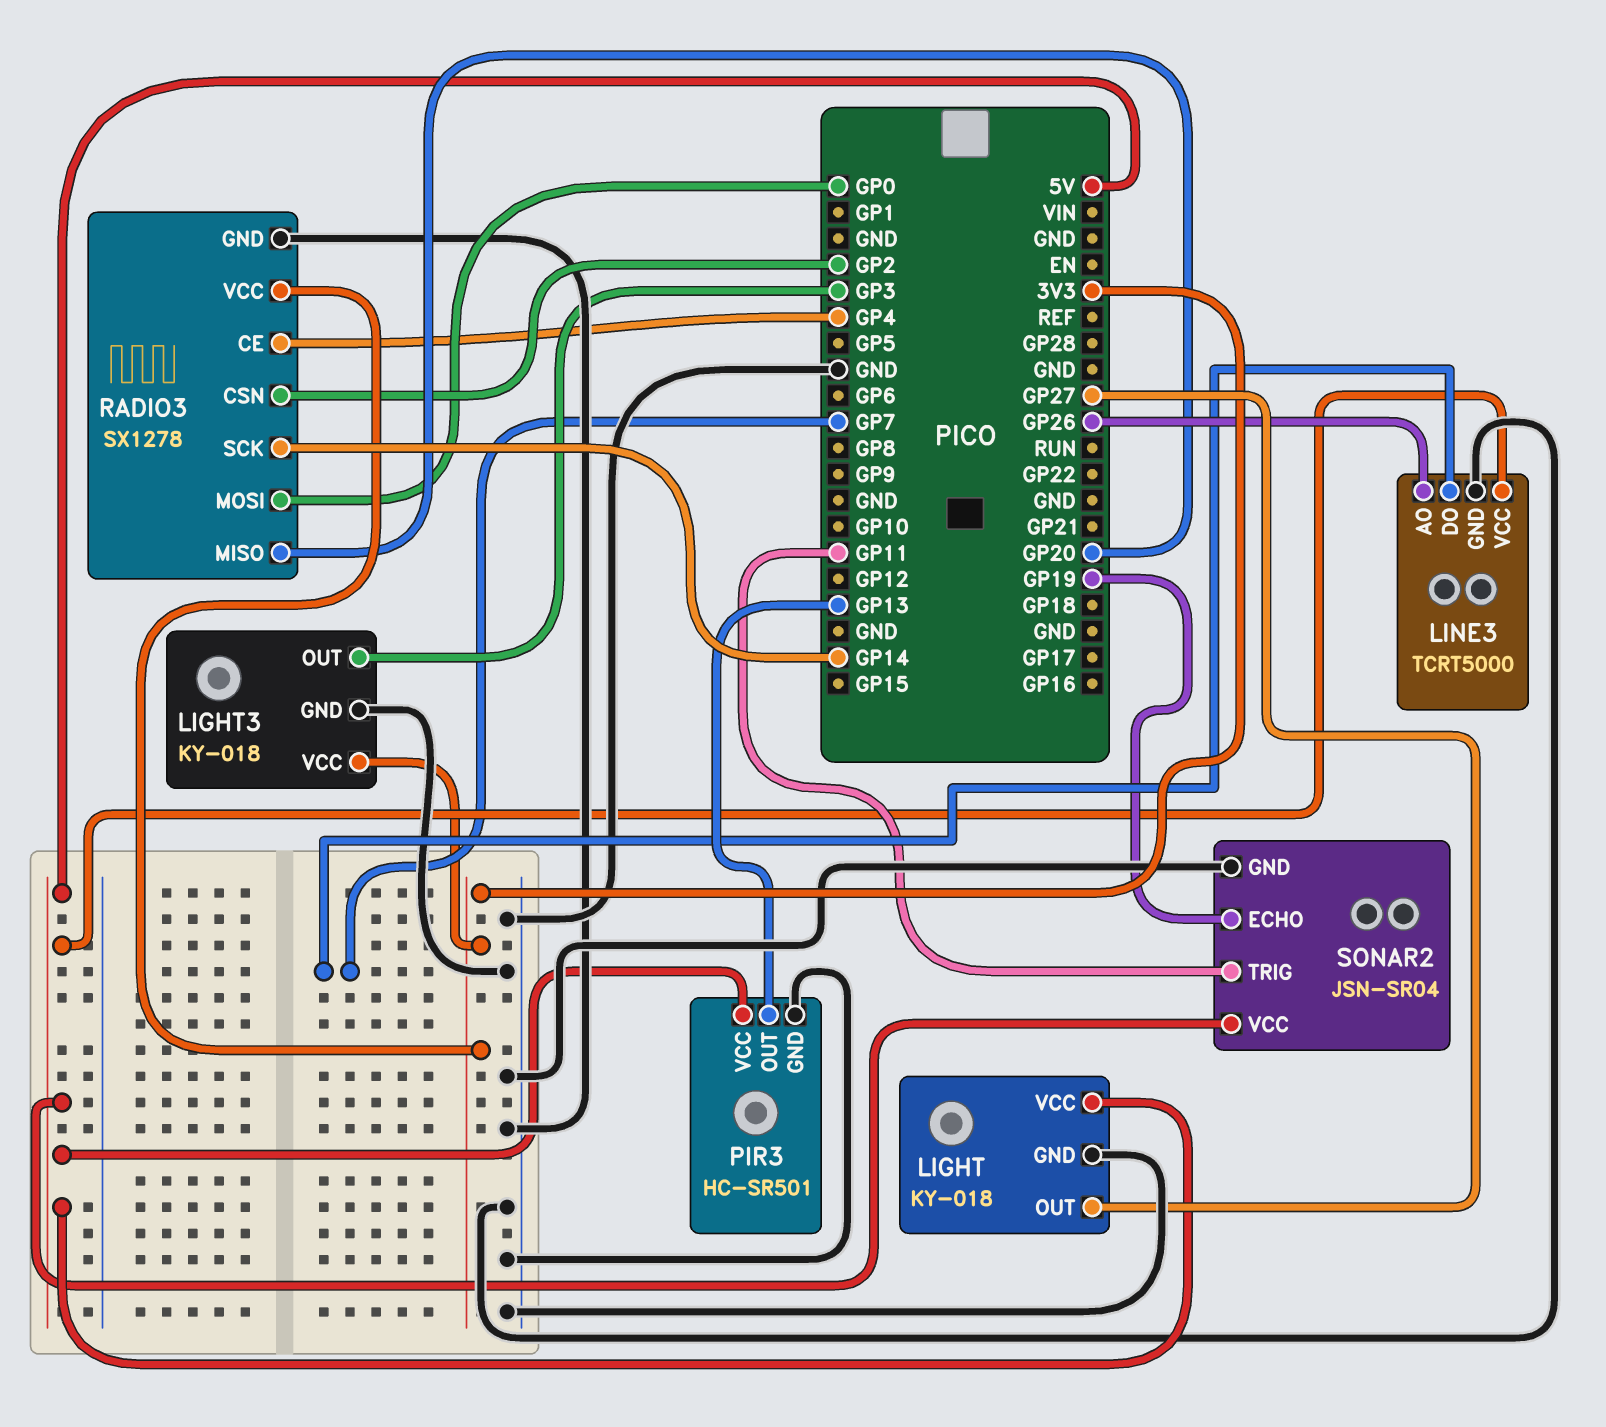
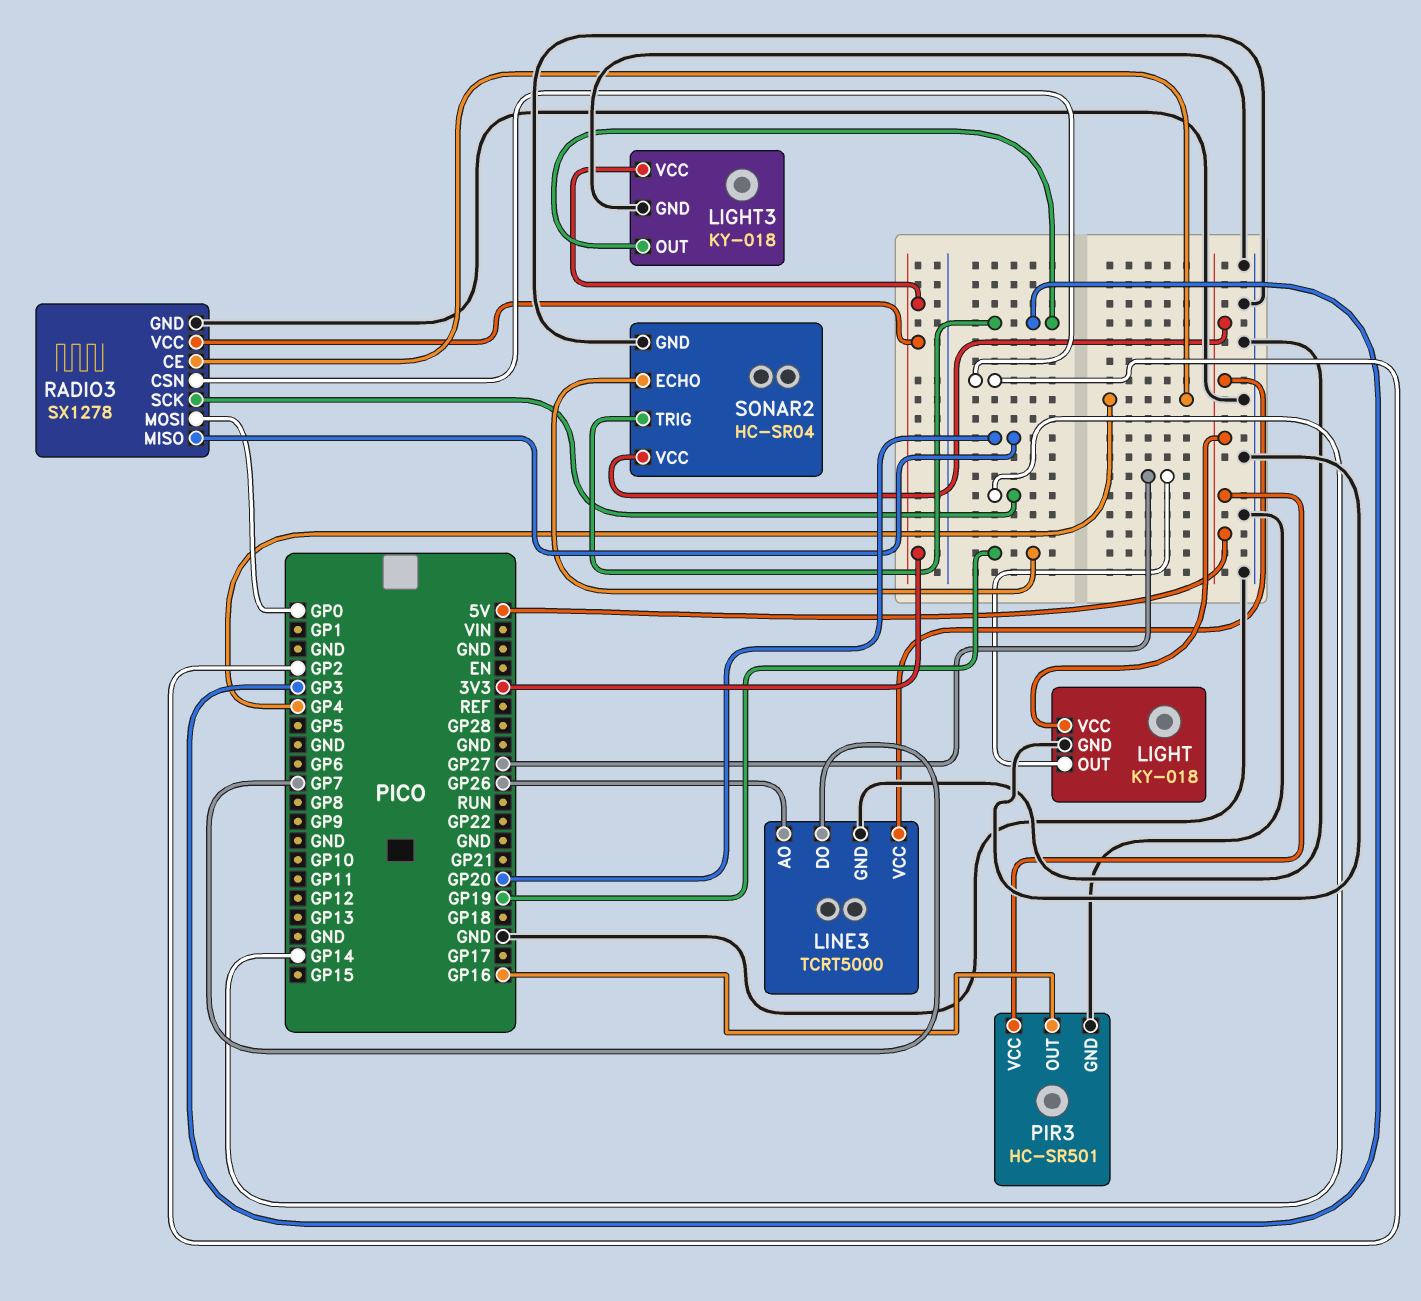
PIR3 pin OUT: GP13 -> GP16
SONAR2: JSN-SR04 -> HC-SR04
SONAR2 pin TRIG: GP11 -> GP3

